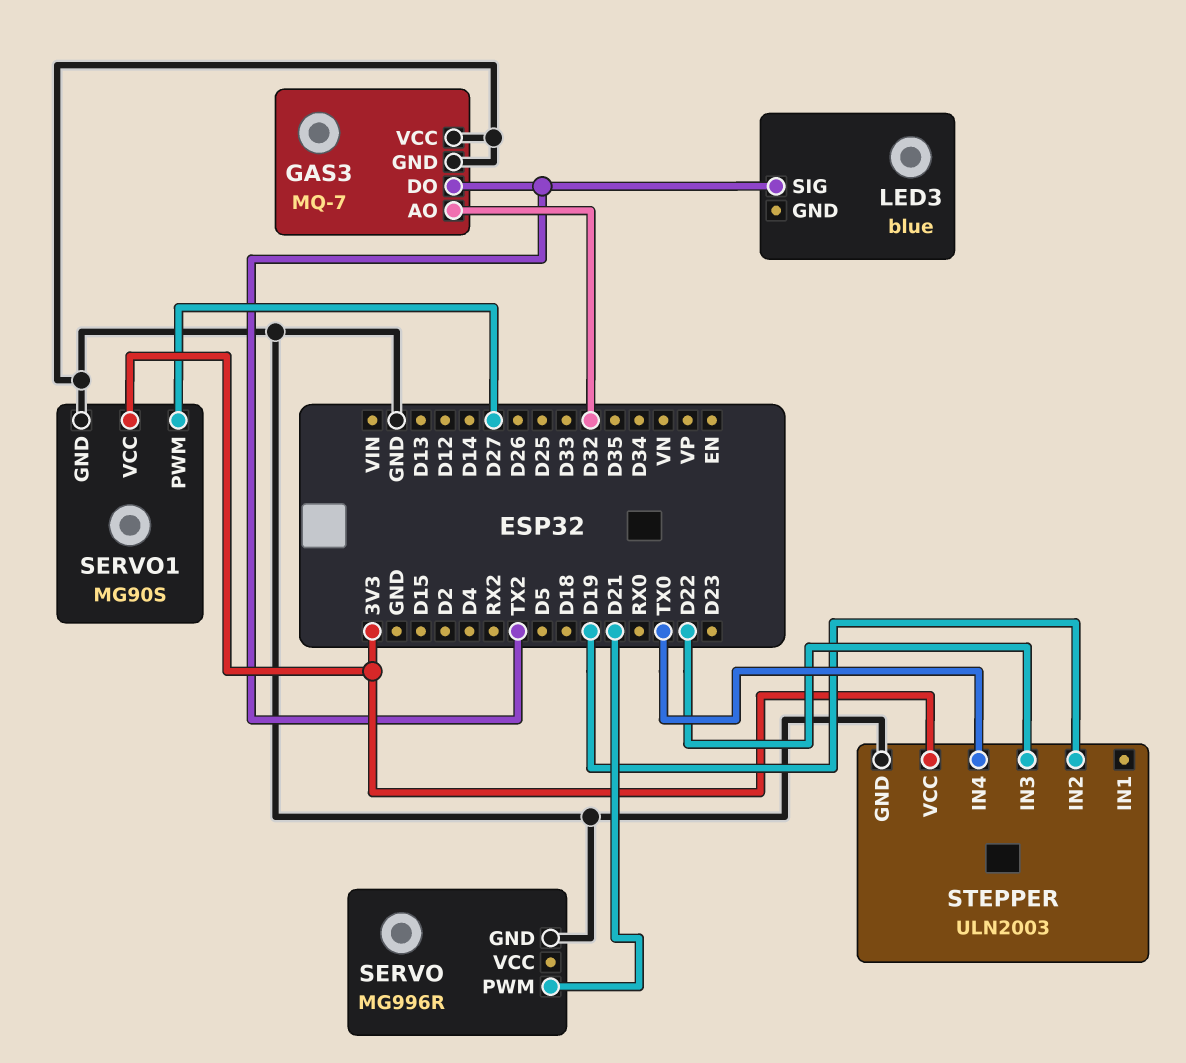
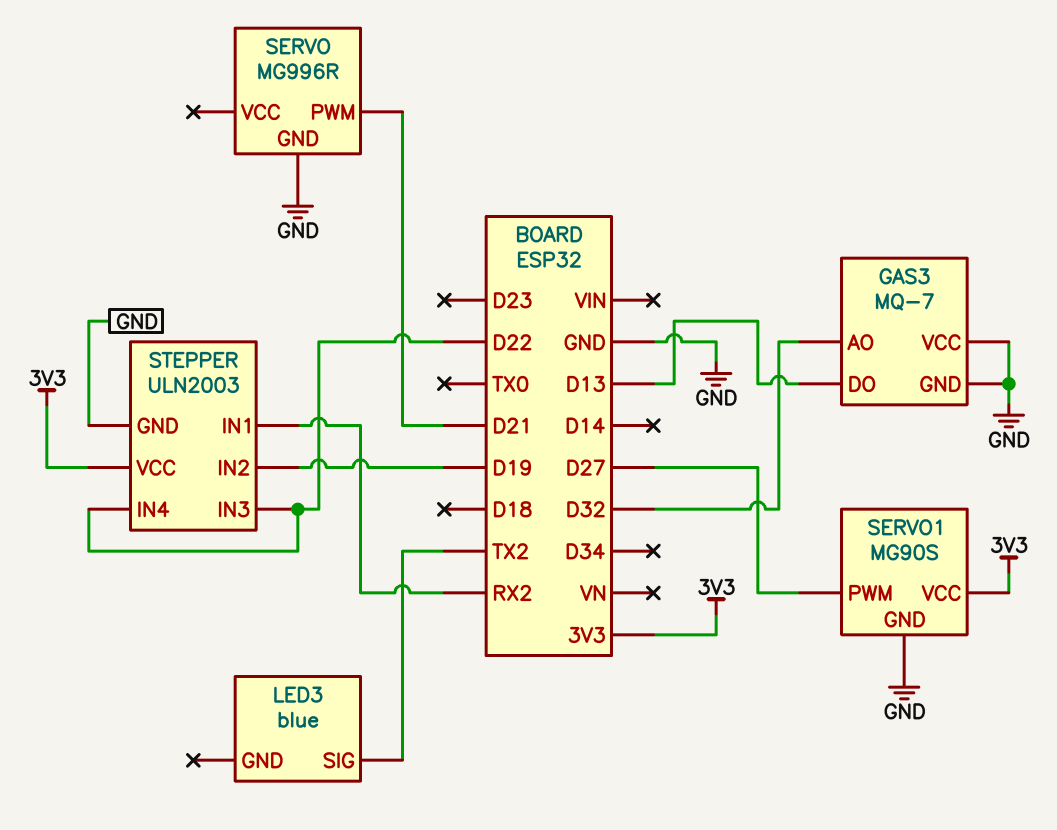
GAS3 pin DO: TX2 -> D13
STEPPER pin IN1: none -> RX2
STEPPER pin IN4: TX0 -> D22

